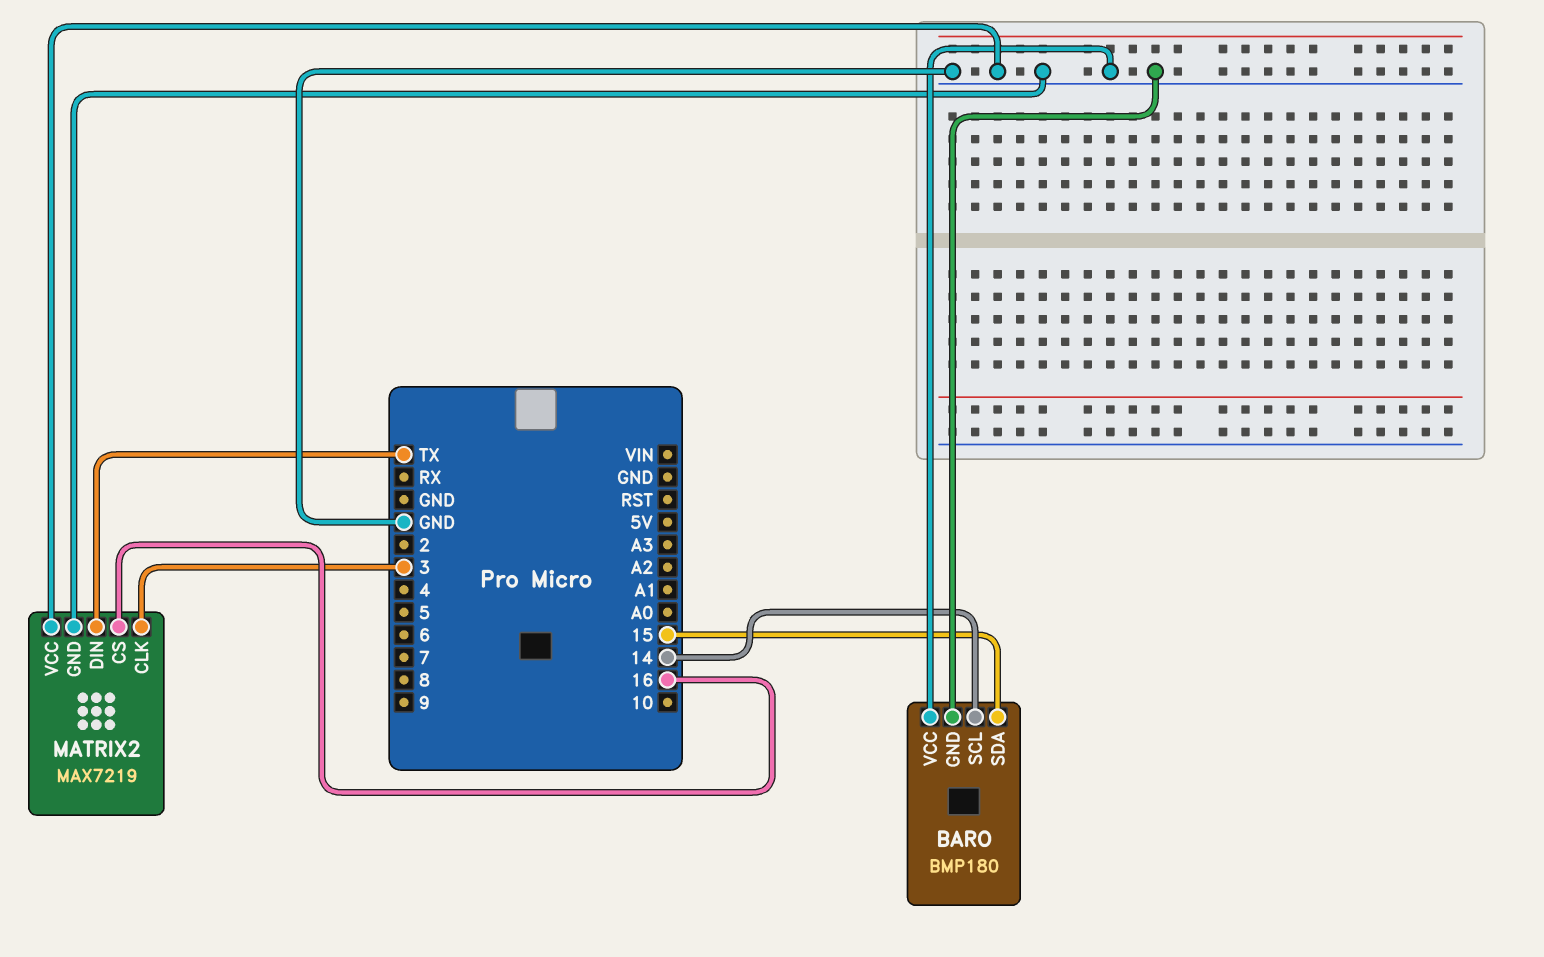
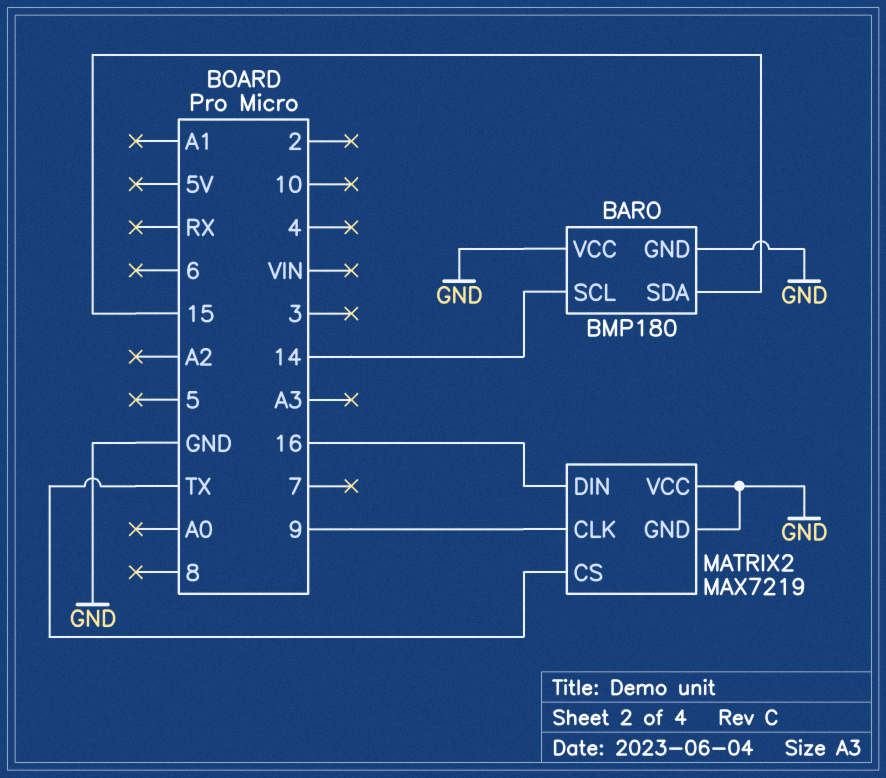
MATRIX2 pin CLK: 3 -> 9
MATRIX2 pin CS: 16 -> TX
MATRIX2 pin DIN: TX -> 16

